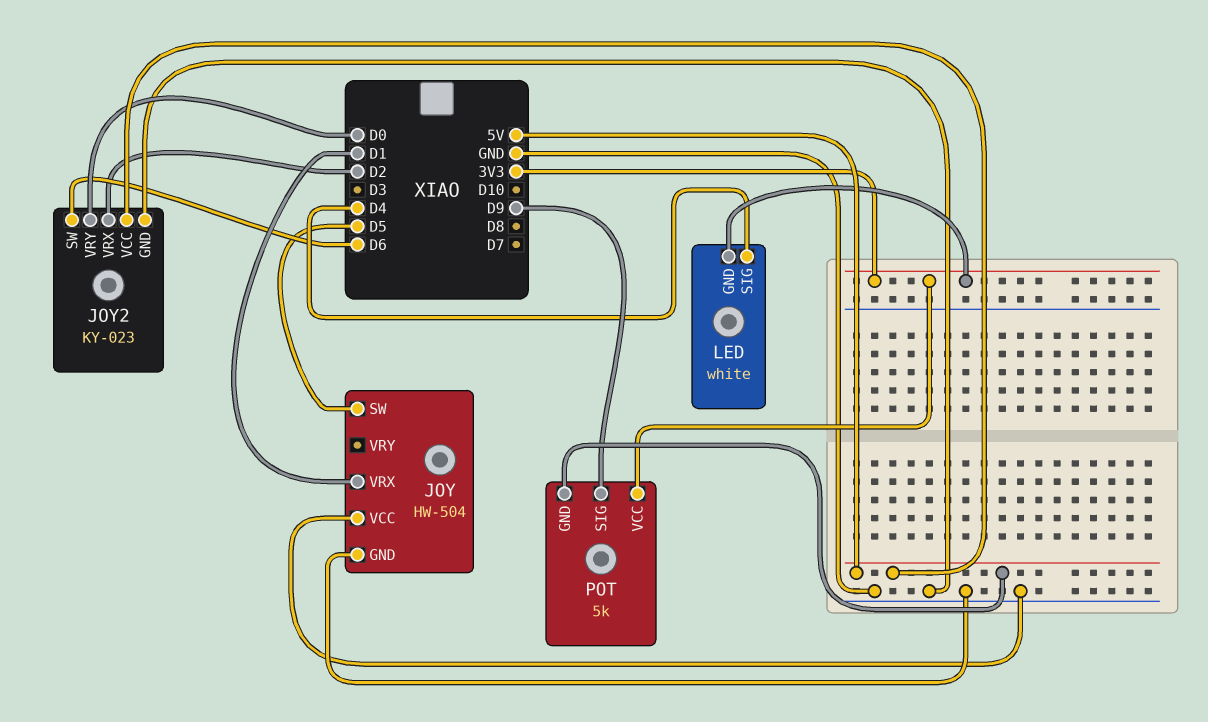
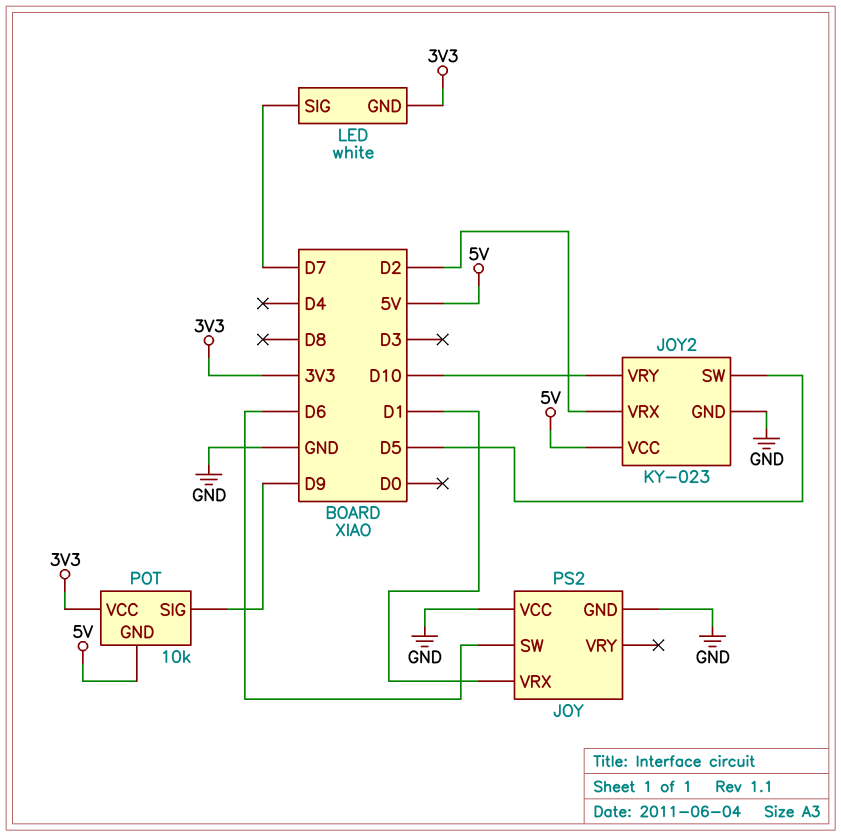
JOY: HW-504 -> PS2
JOY pin SW: D5 -> D6
JOY2 pin SW: D6 -> D5
JOY2 pin VRY: D0 -> D10
LED pin SIG: D4 -> D7
POT: 5k -> 10k

